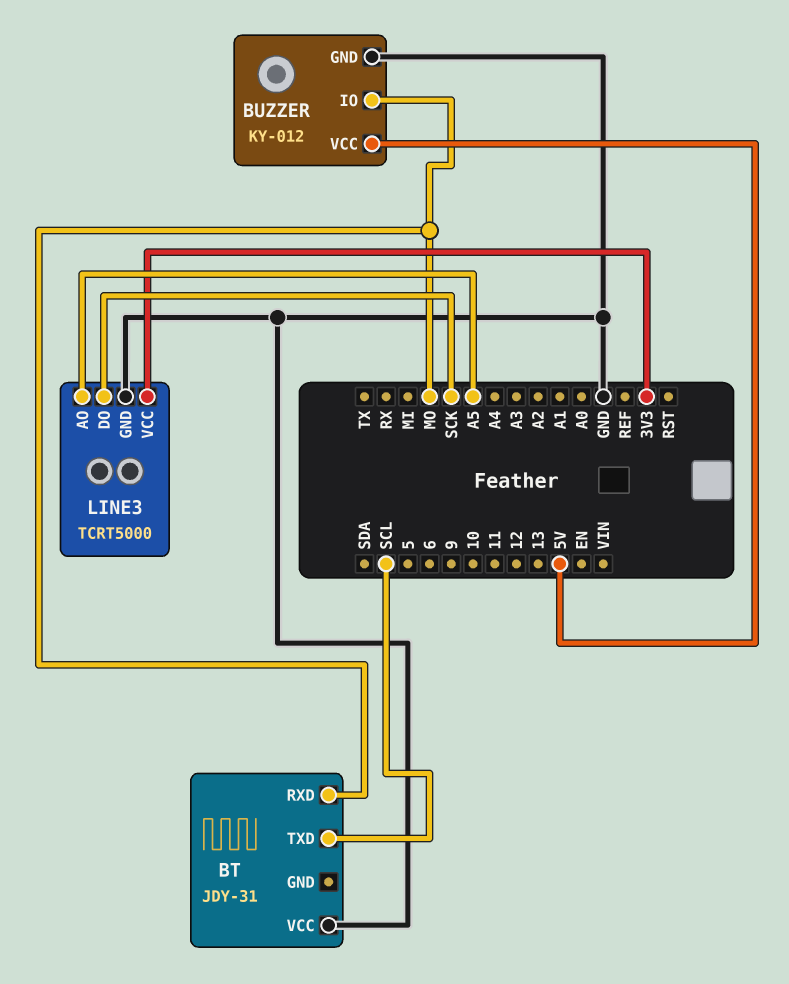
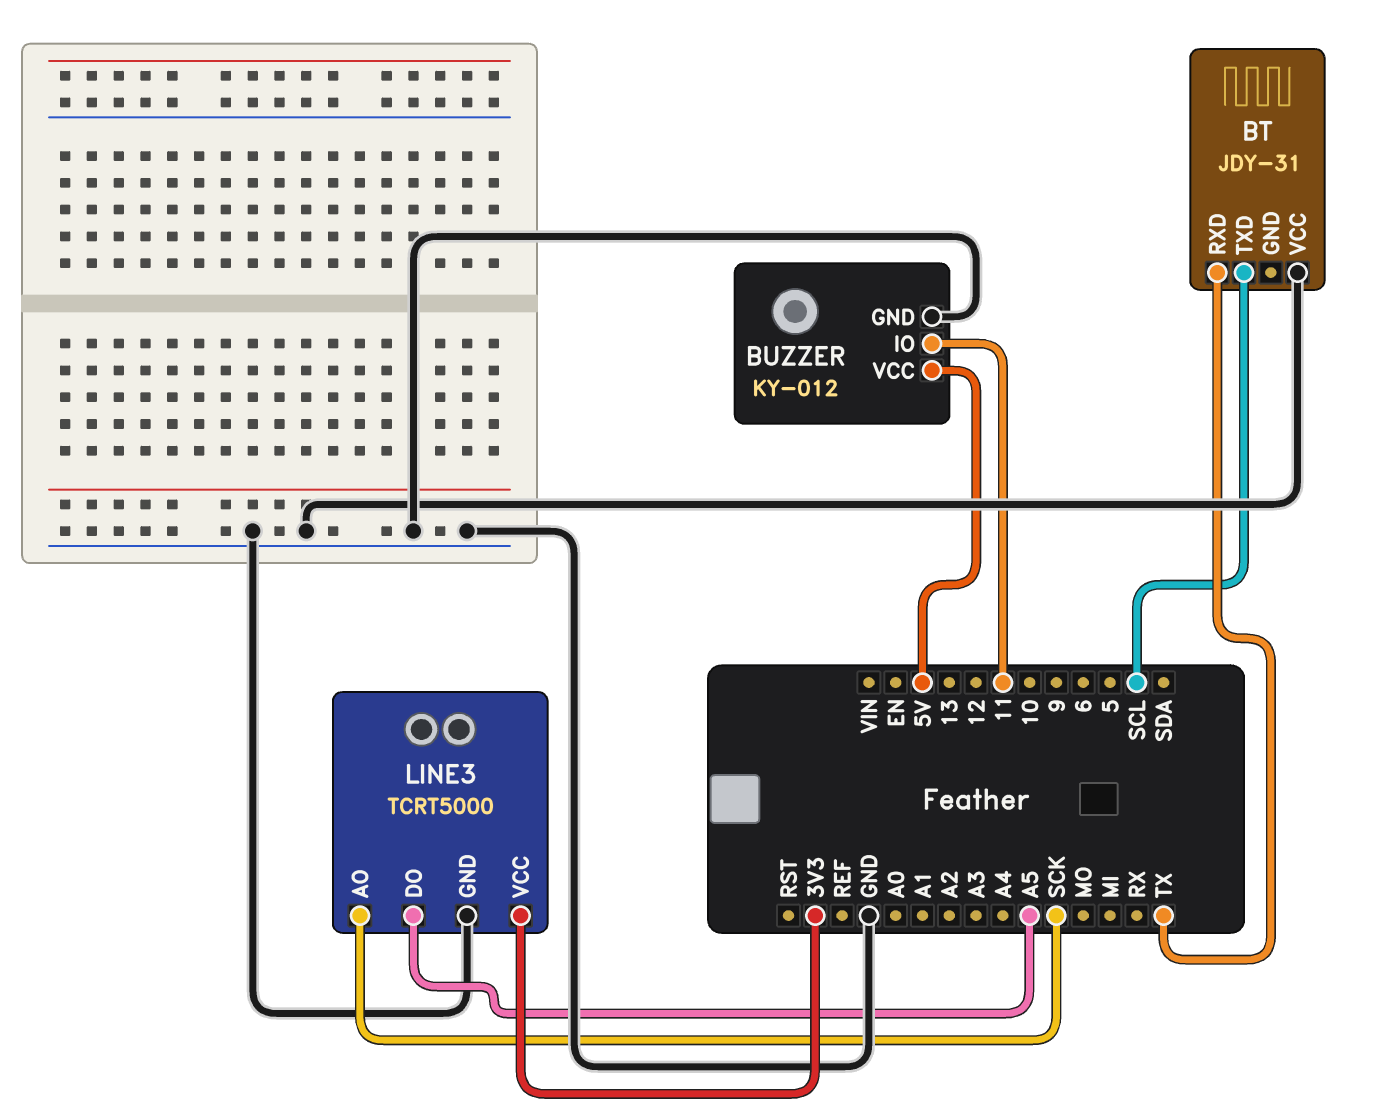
BT pin RXD: MO -> TX
BUZZER pin IO: MO -> 11
LINE3 pin AO: A5 -> SCK
LINE3 pin DO: SCK -> A5

